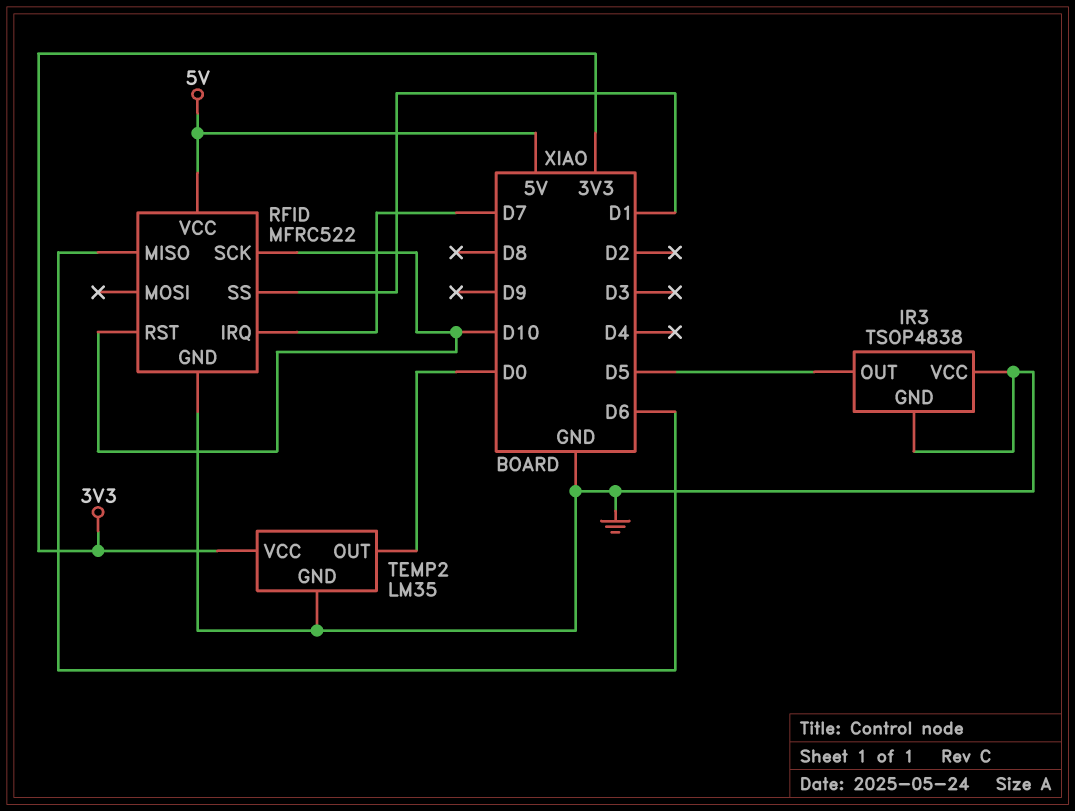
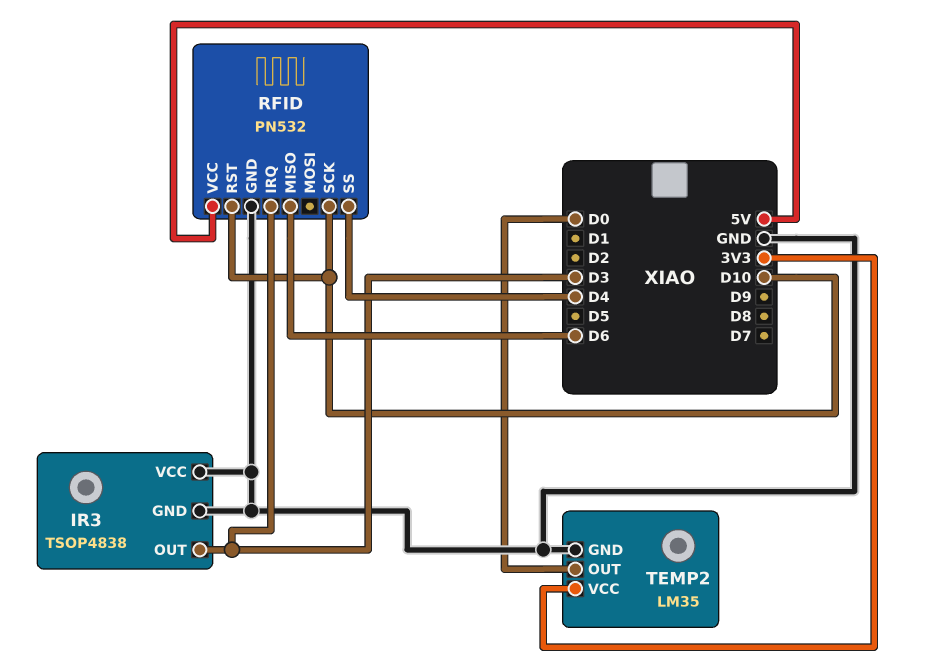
IR3 pin OUT: D5 -> D3
RFID: MFRC522 -> PN532
RFID pin IRQ: D7 -> D3
RFID pin SS: D1 -> D4

